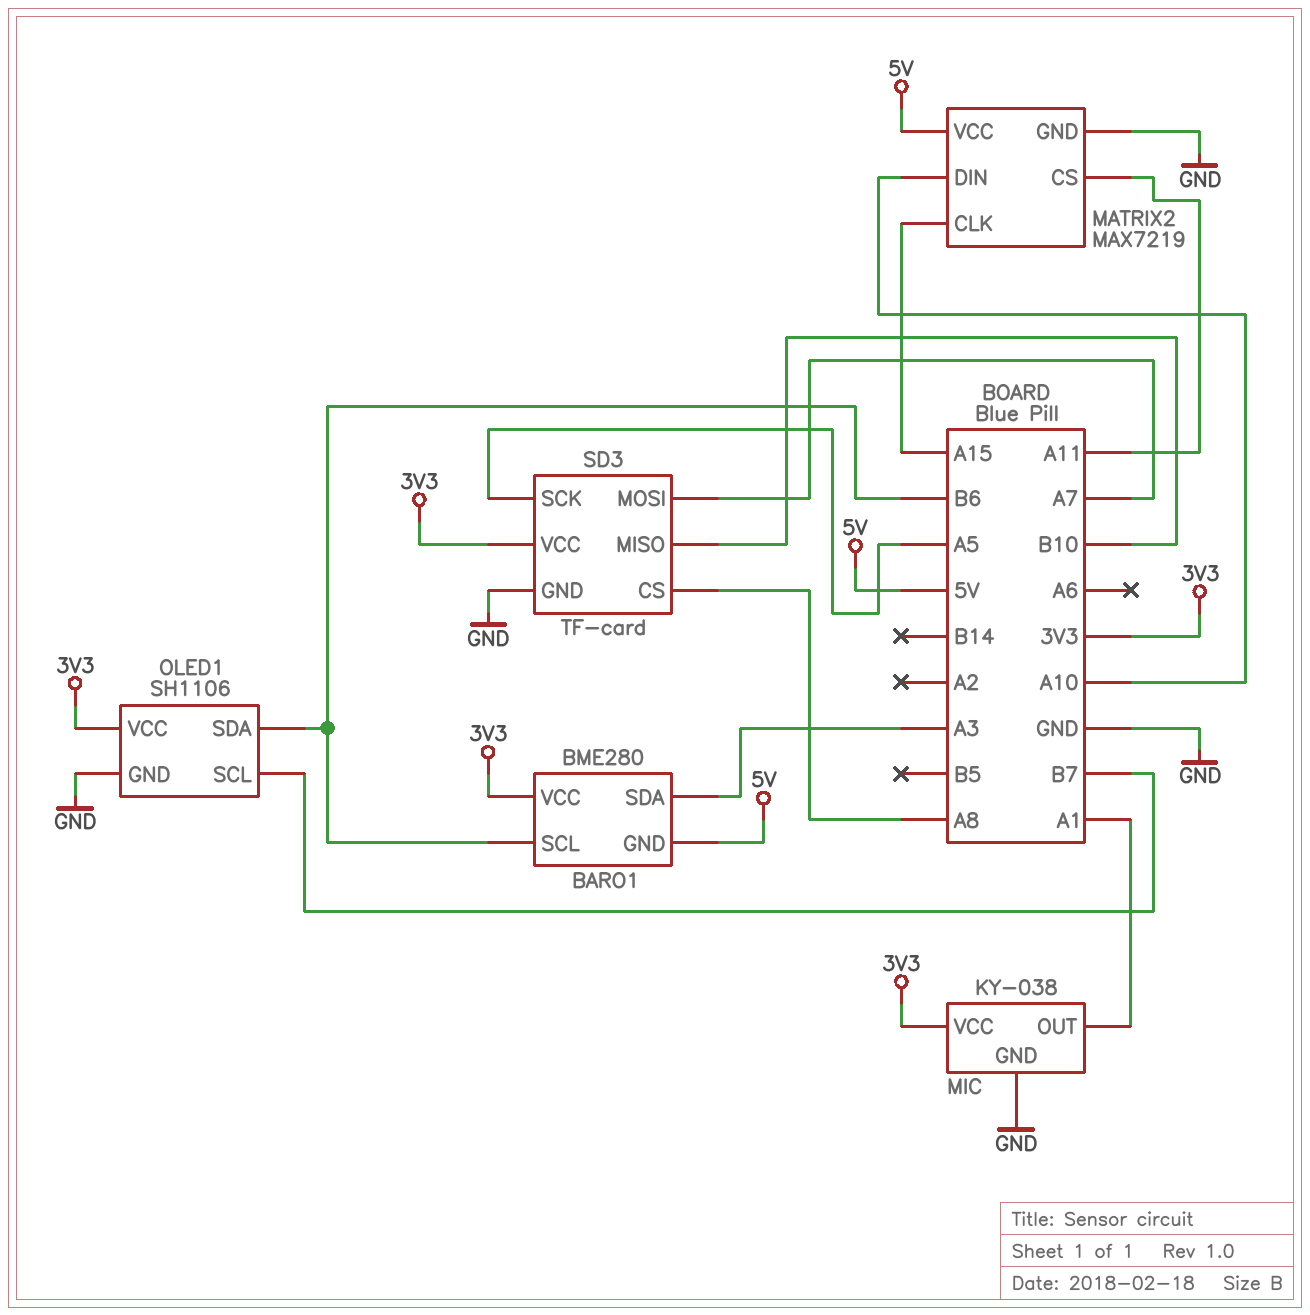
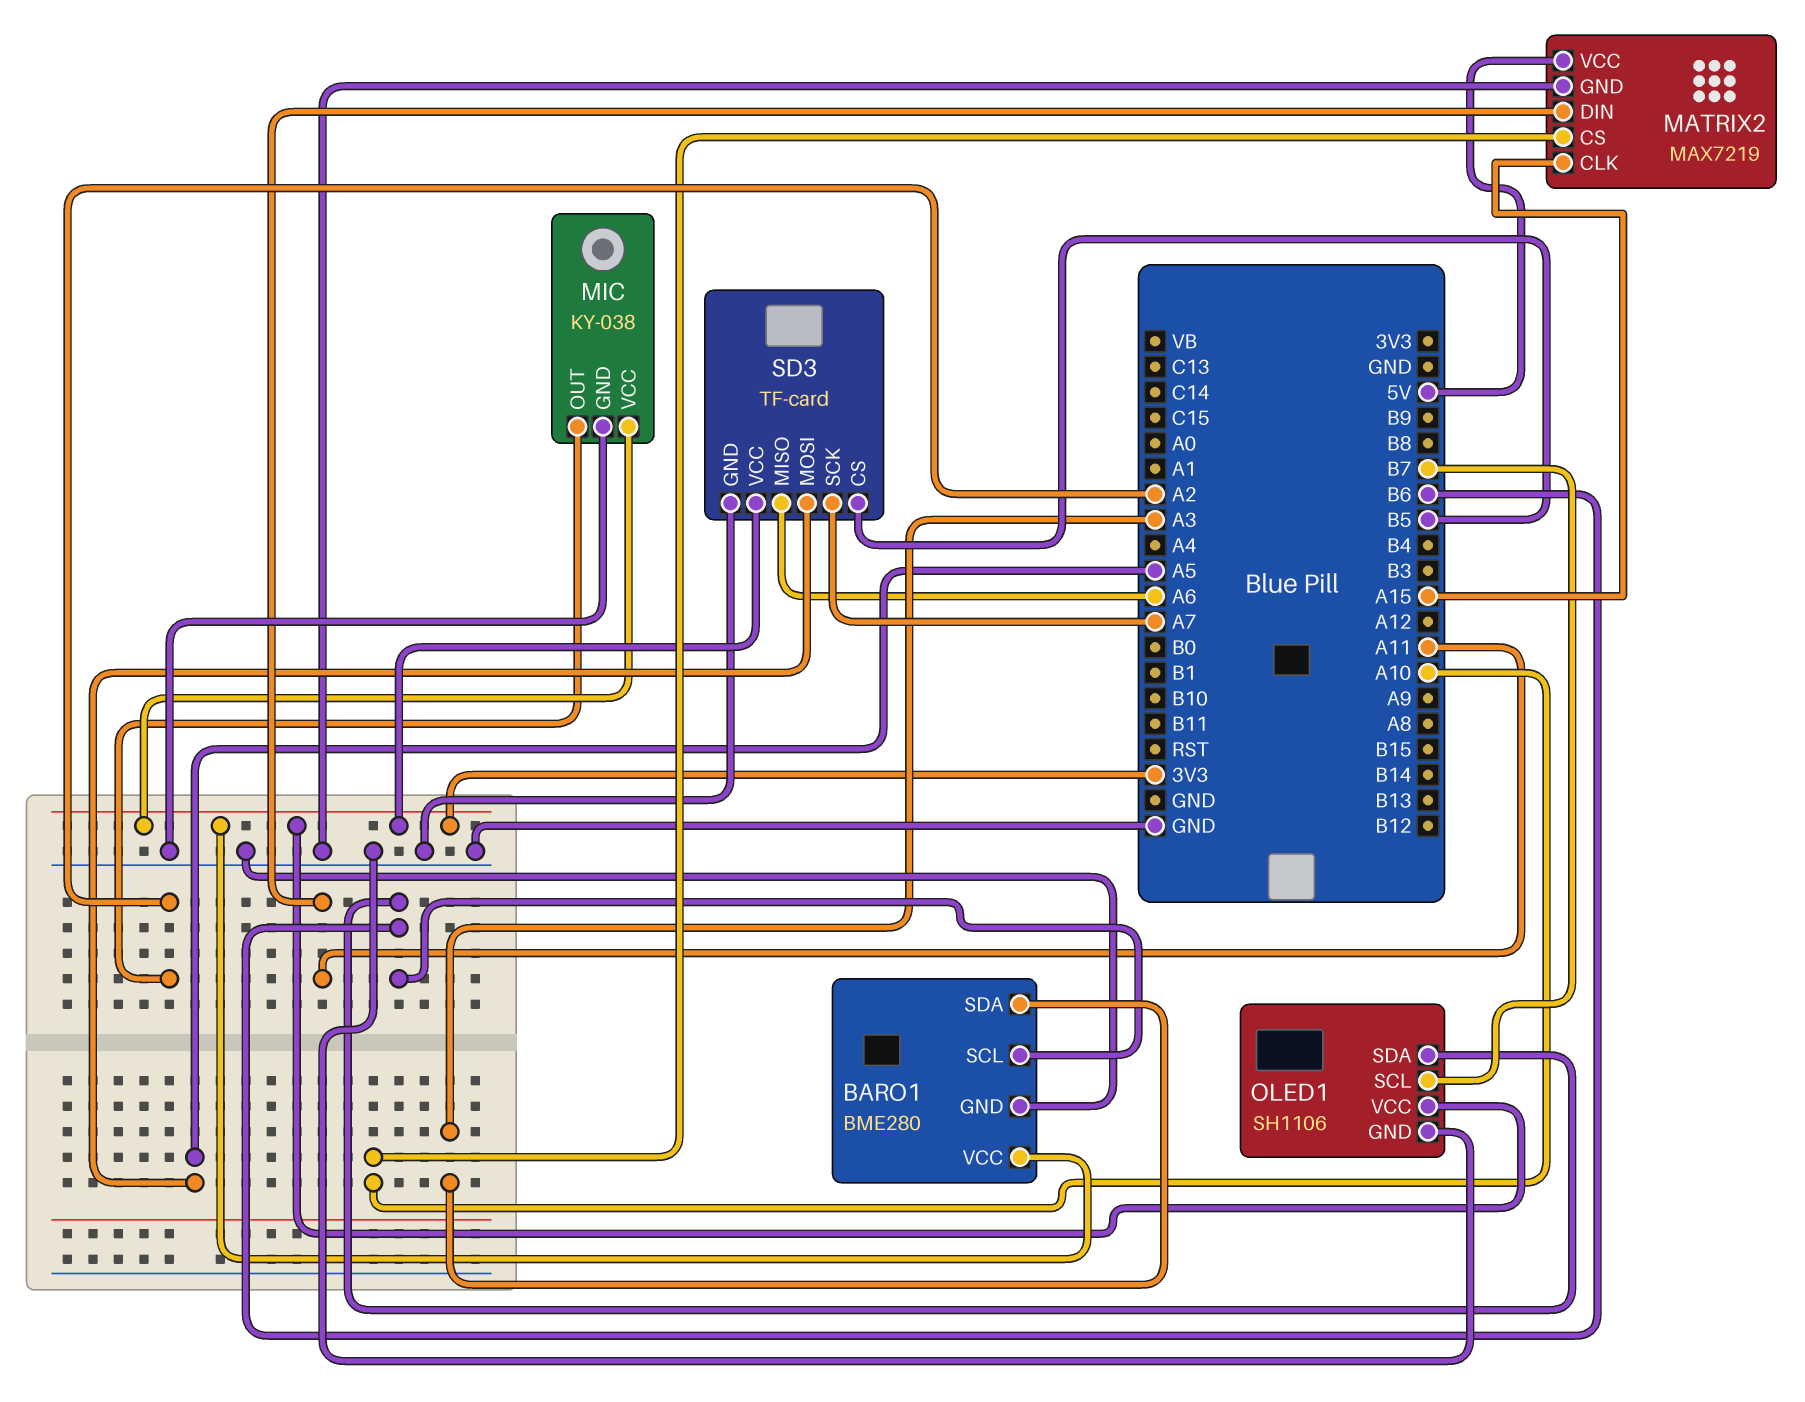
BARO1 pin GND: 5V -> GND
MATRIX2 pin CS: A11 -> A10
MATRIX2 pin DIN: A10 -> A11
MIC pin OUT: A1 -> A2
SD3 pin CS: A8 -> B5
SD3 pin MISO: B10 -> A6
SD3 pin MOSI: A7 -> A5
SD3 pin SCK: A5 -> A7

